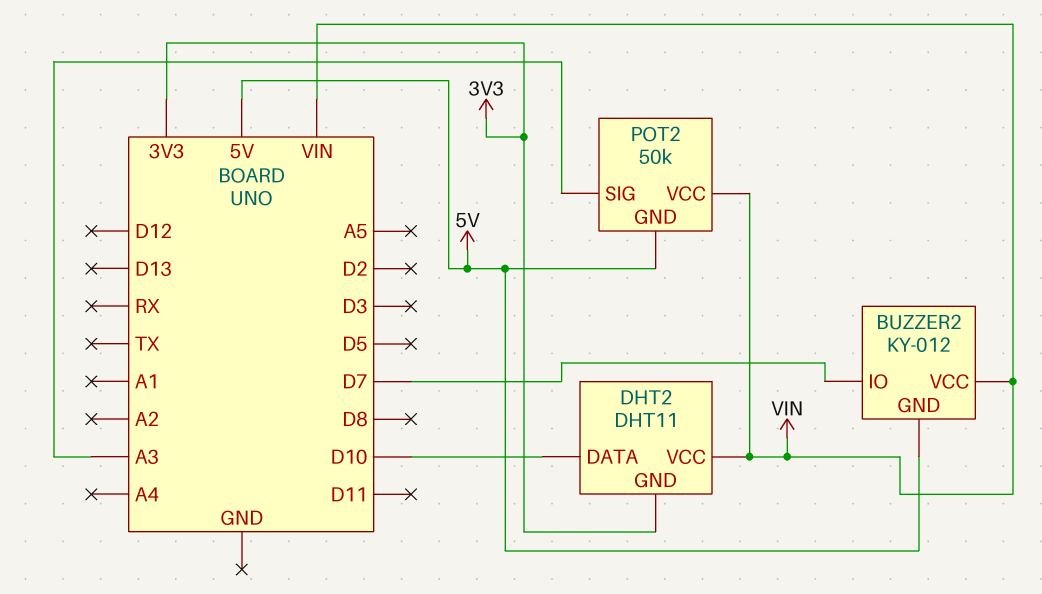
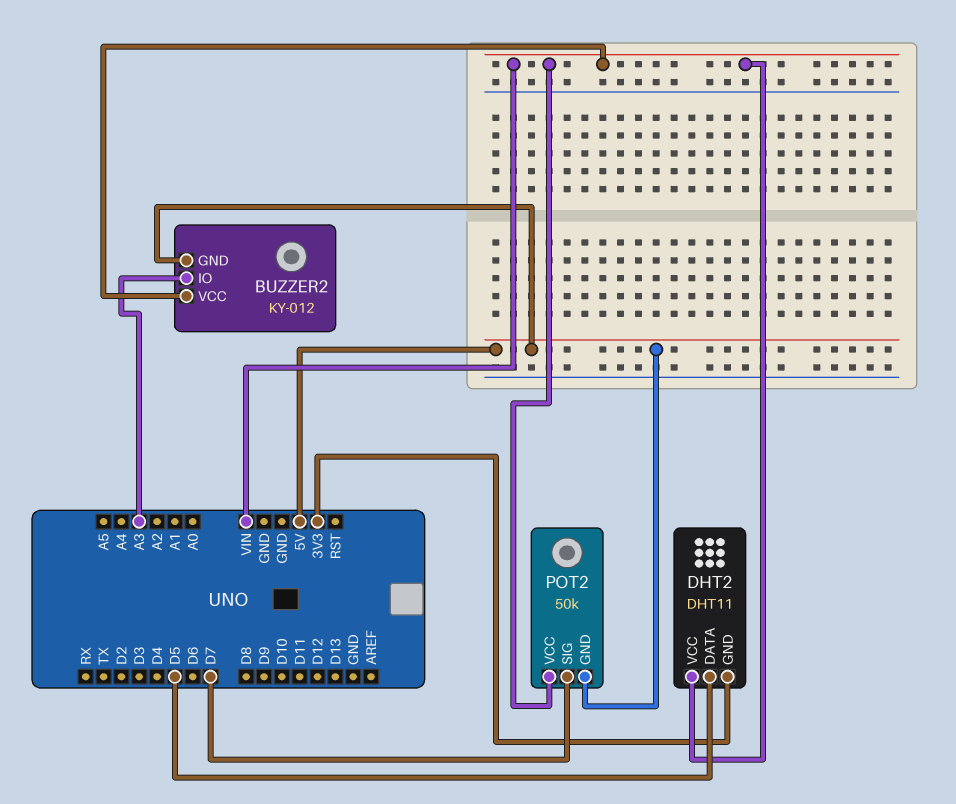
BUZZER2 pin IO: D7 -> A3
DHT2 pin DATA: D10 -> D5
POT2 pin SIG: A3 -> D7

